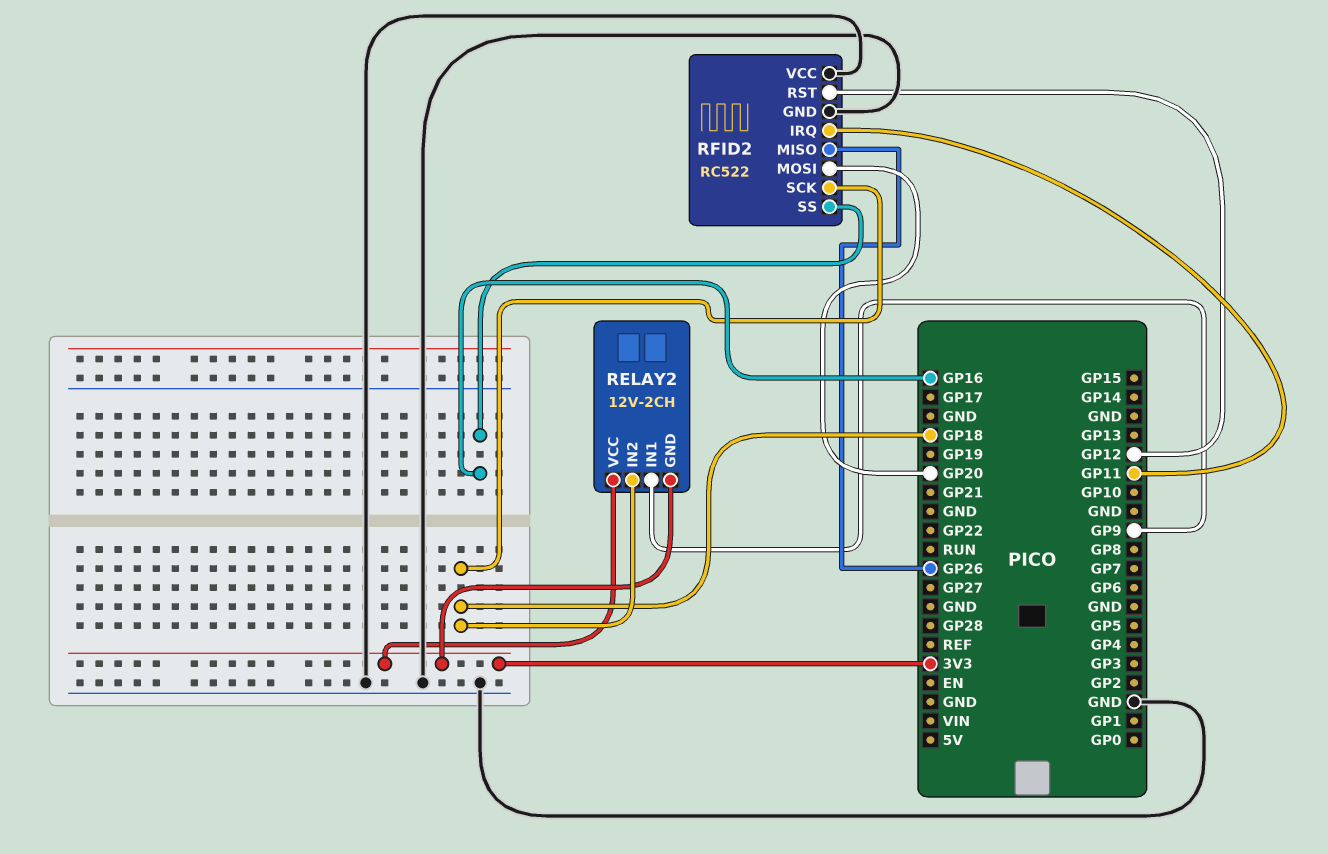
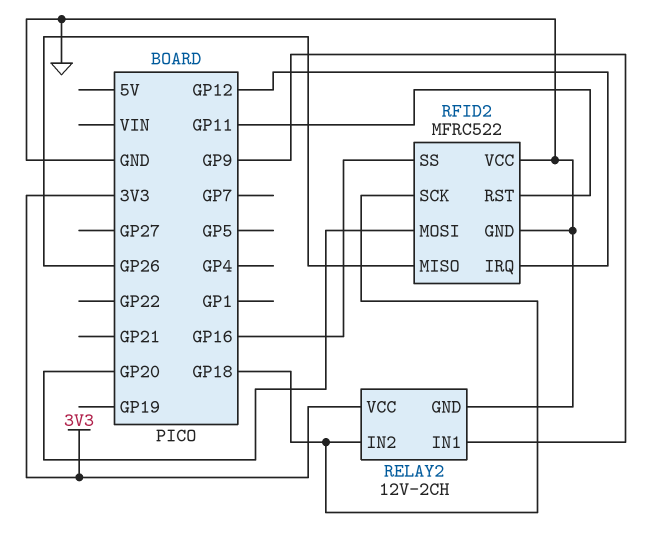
RELAY2 pin GND: 3V3 -> GND
RFID2: RC522 -> MFRC522
RFID2 pin IRQ: GP11 -> GP12
RFID2 pin RST: GP12 -> GP11

